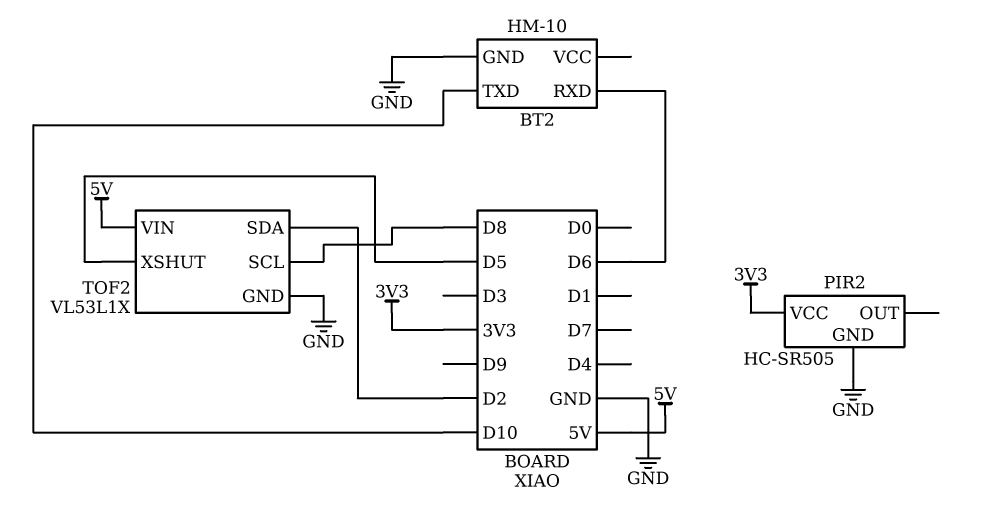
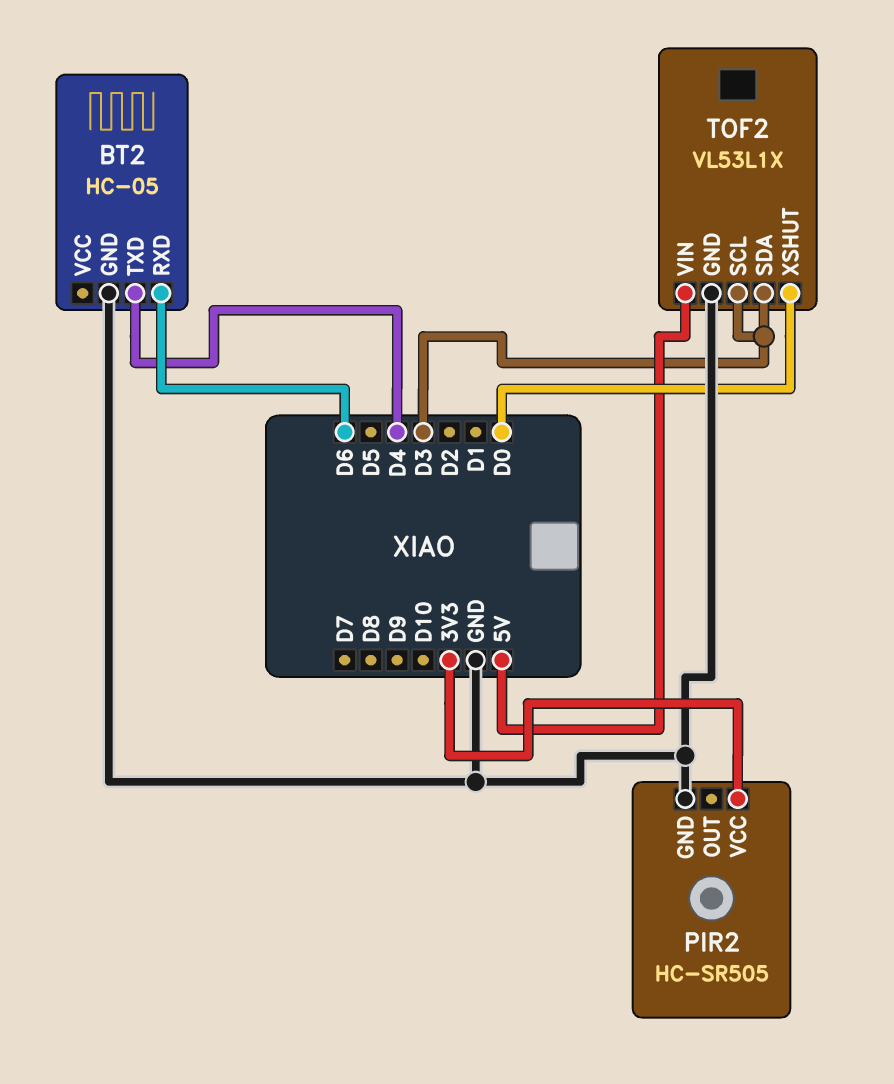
BT2: HM-10 -> HC-05
BT2 pin TXD: D10 -> D4
TOF2 pin SCL: D8 -> D3
TOF2 pin SDA: D2 -> D3
TOF2 pin XSHUT: D5 -> D0

